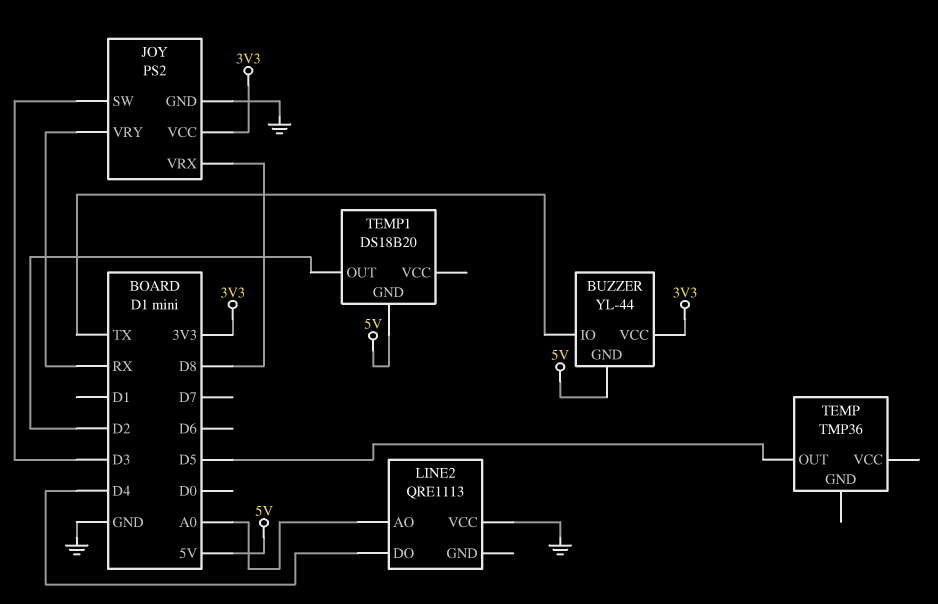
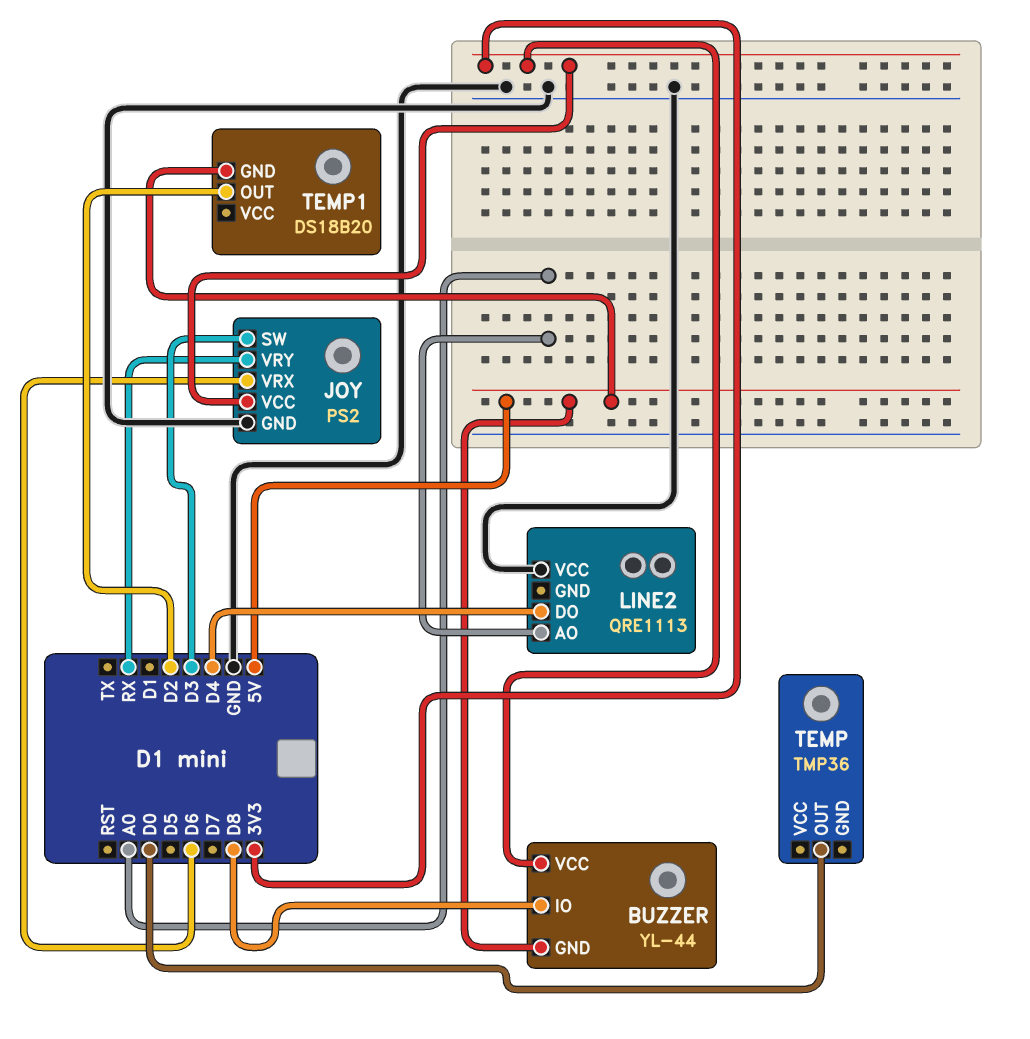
BUZZER pin IO: TX -> D8
JOY pin VRX: D8 -> D6
TEMP pin OUT: D5 -> D0

